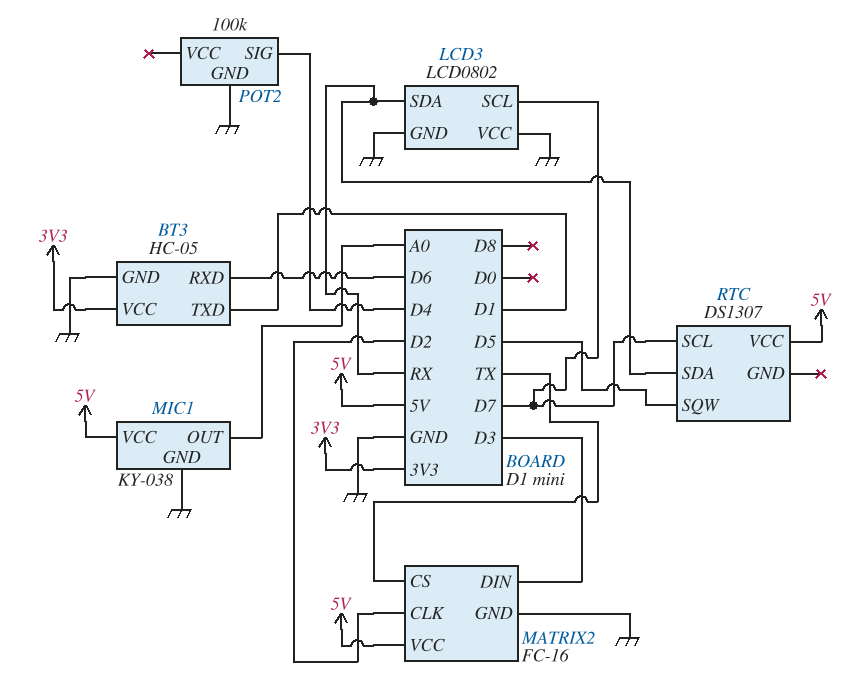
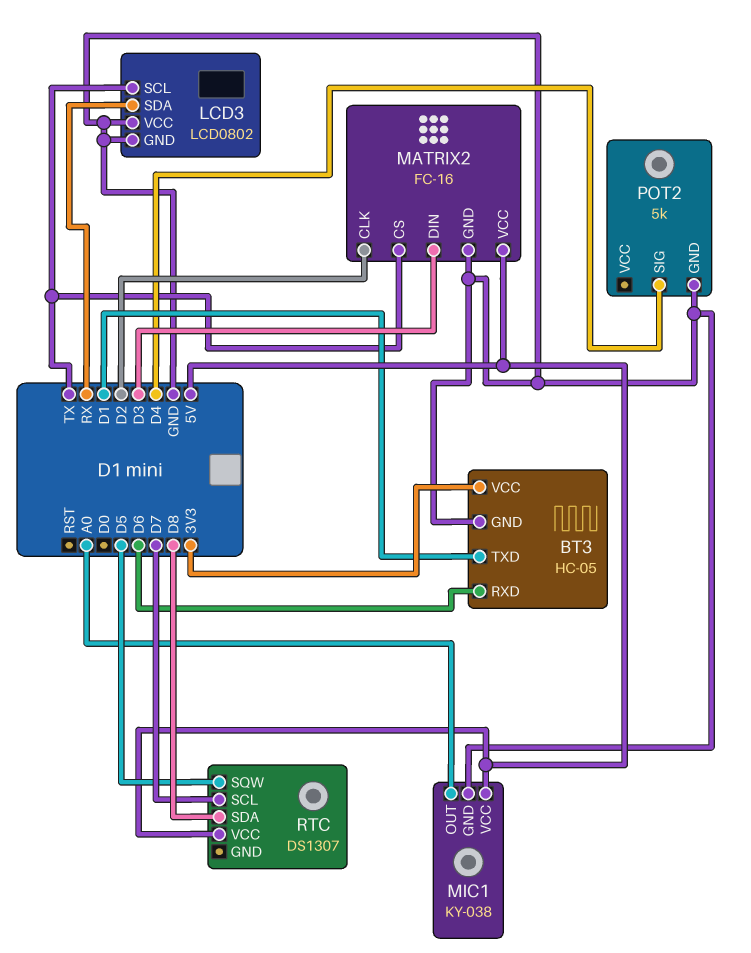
LCD3 pin SCL: D7 -> TX
POT2: 100k -> 5k
RTC pin SDA: RX -> D8

